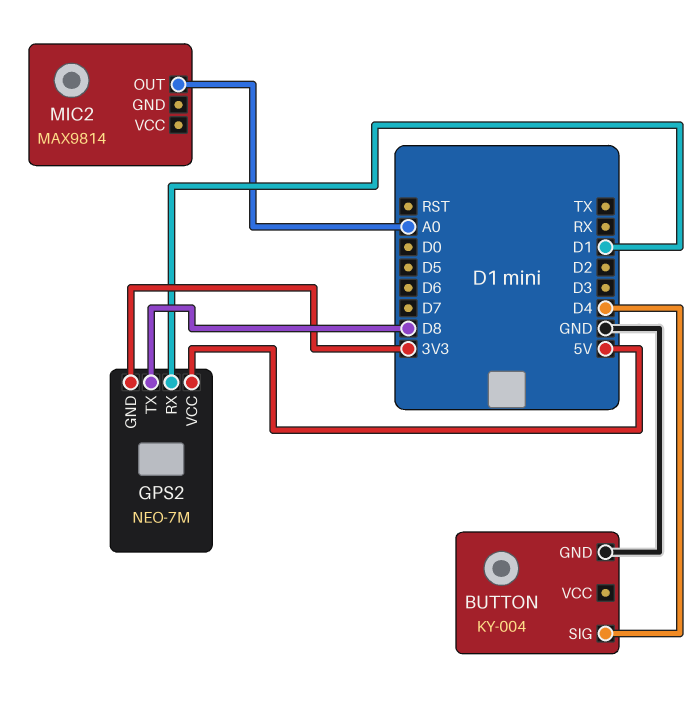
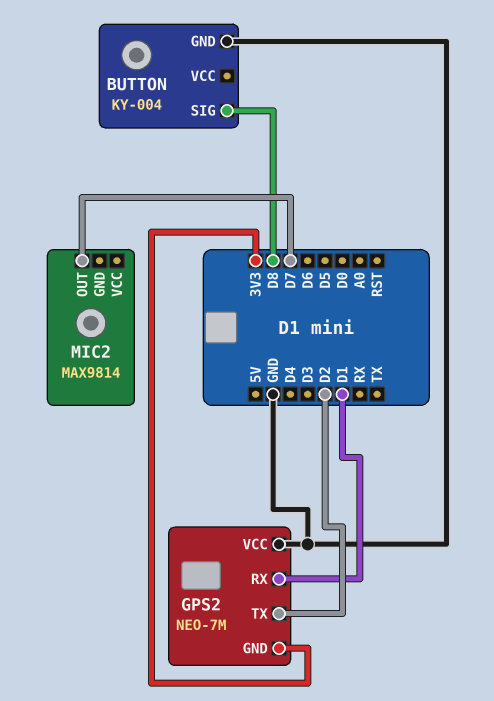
BUTTON pin SIG: D4 -> D8
GPS2 pin TX: D8 -> D2
GPS2 pin VCC: 5V -> GND
MIC2 pin OUT: A0 -> D7

